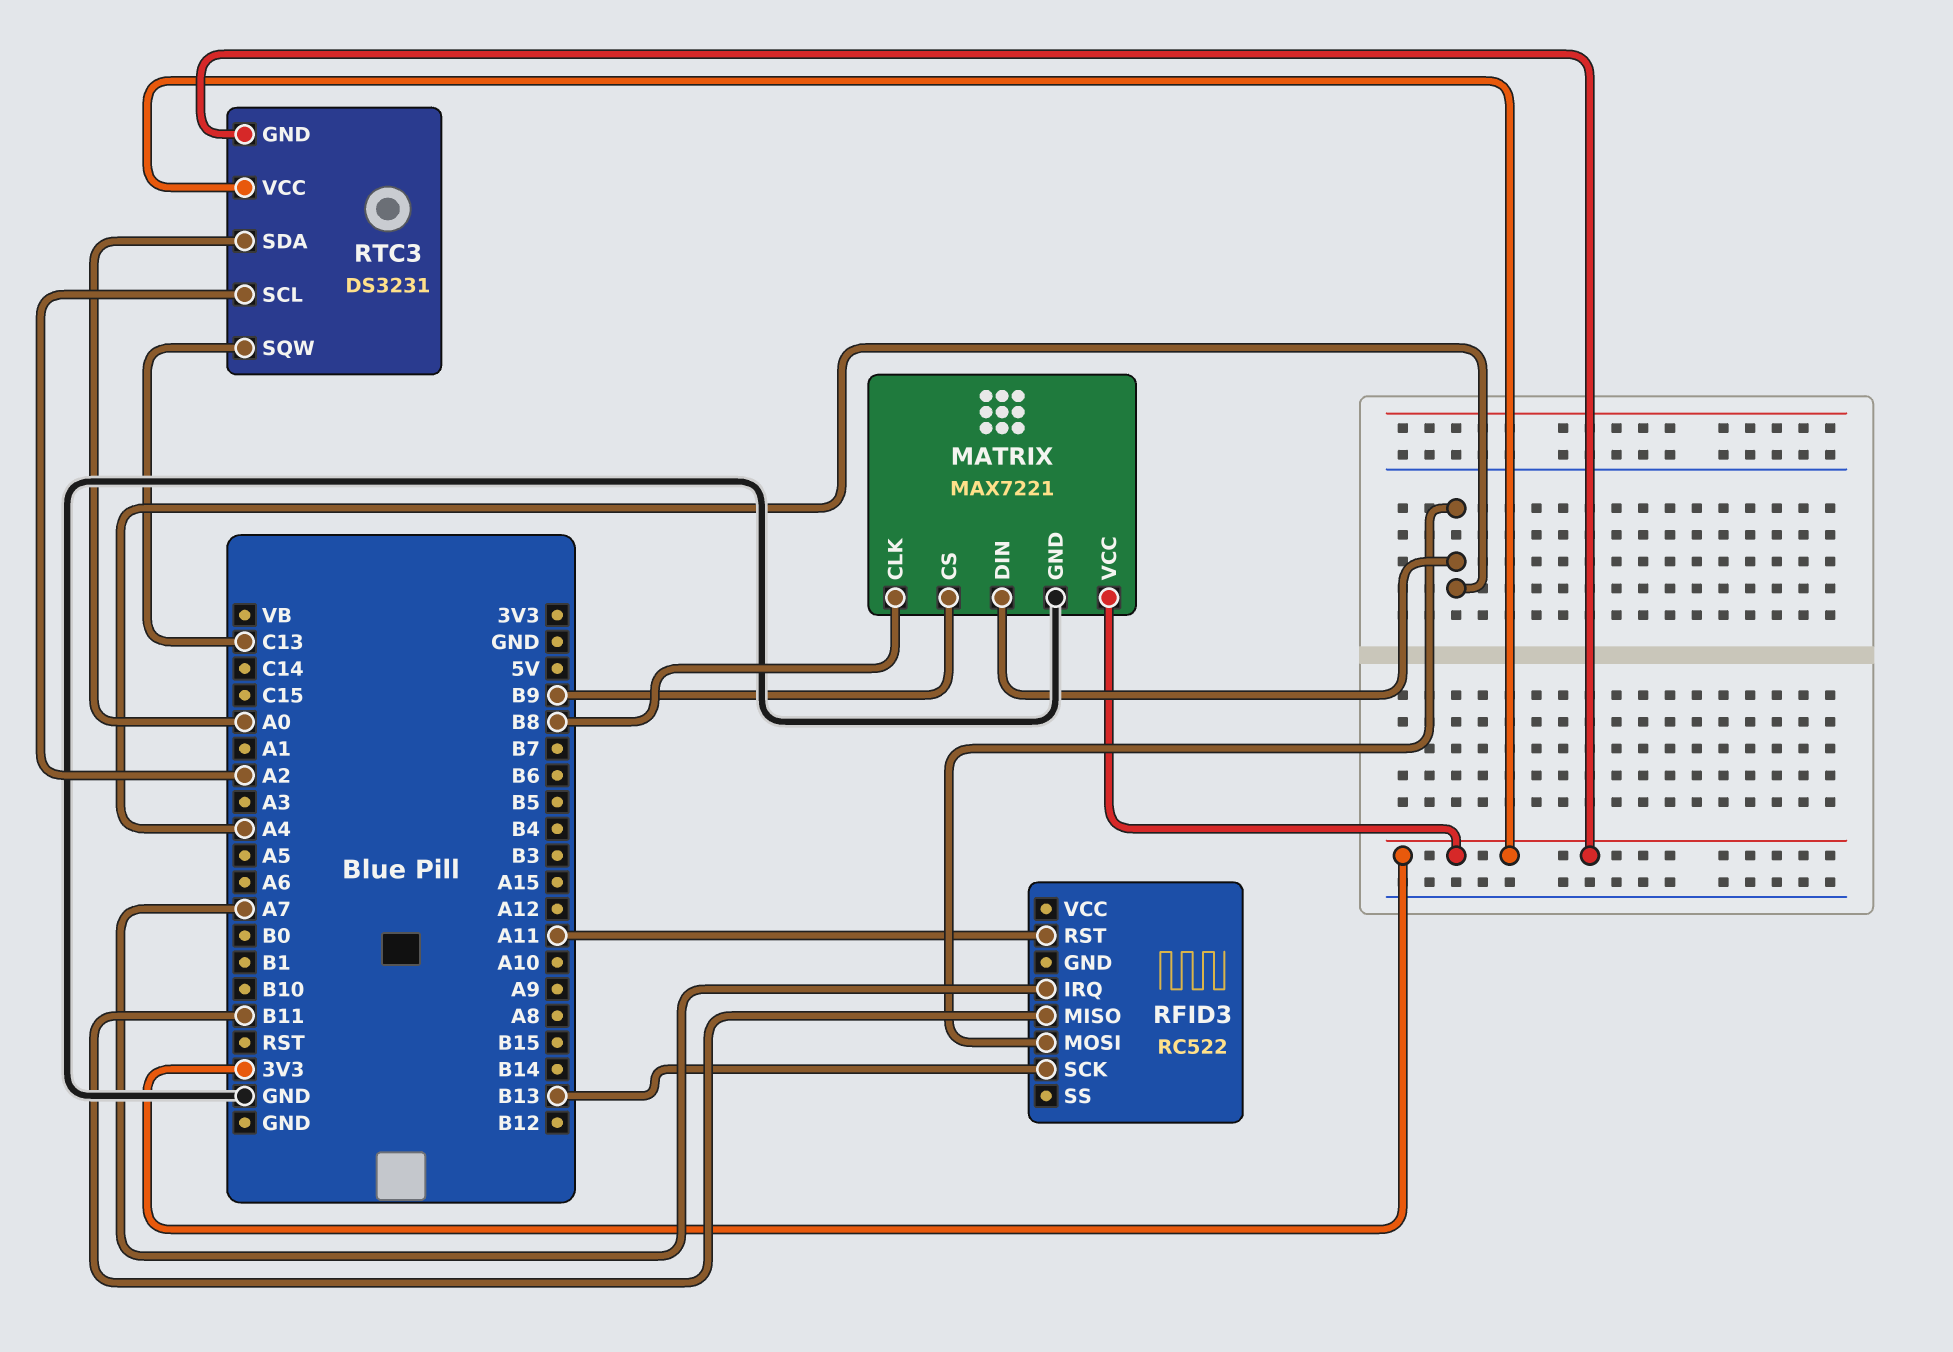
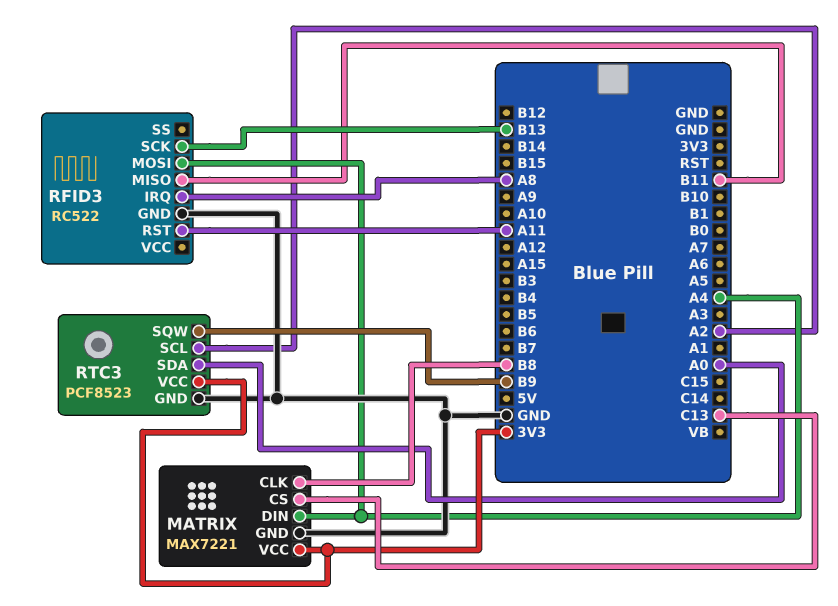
MATRIX pin CS: B9 -> C13
RFID3 pin GND: none -> GND
RFID3 pin IRQ: A7 -> A8
RTC3: DS3231 -> PCF8523
RTC3 pin GND: 3V3 -> GND
RTC3 pin SQW: C13 -> B9

